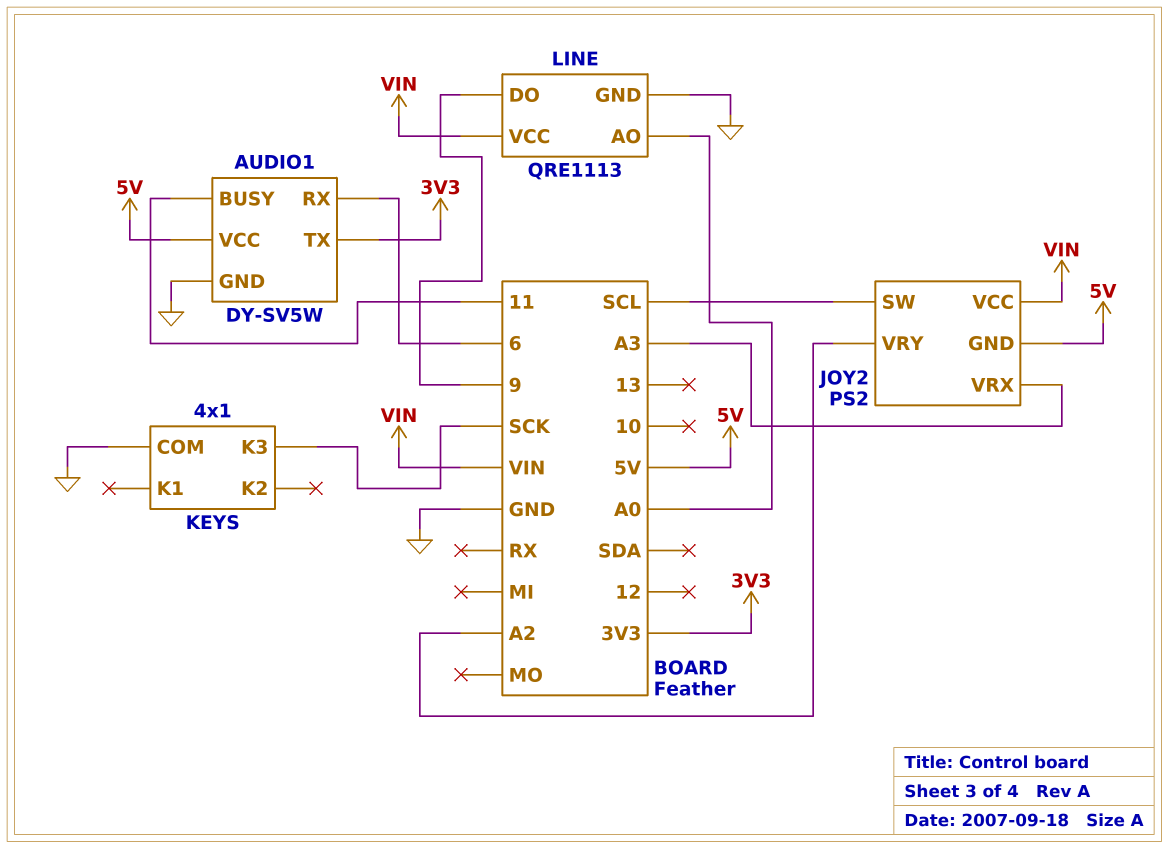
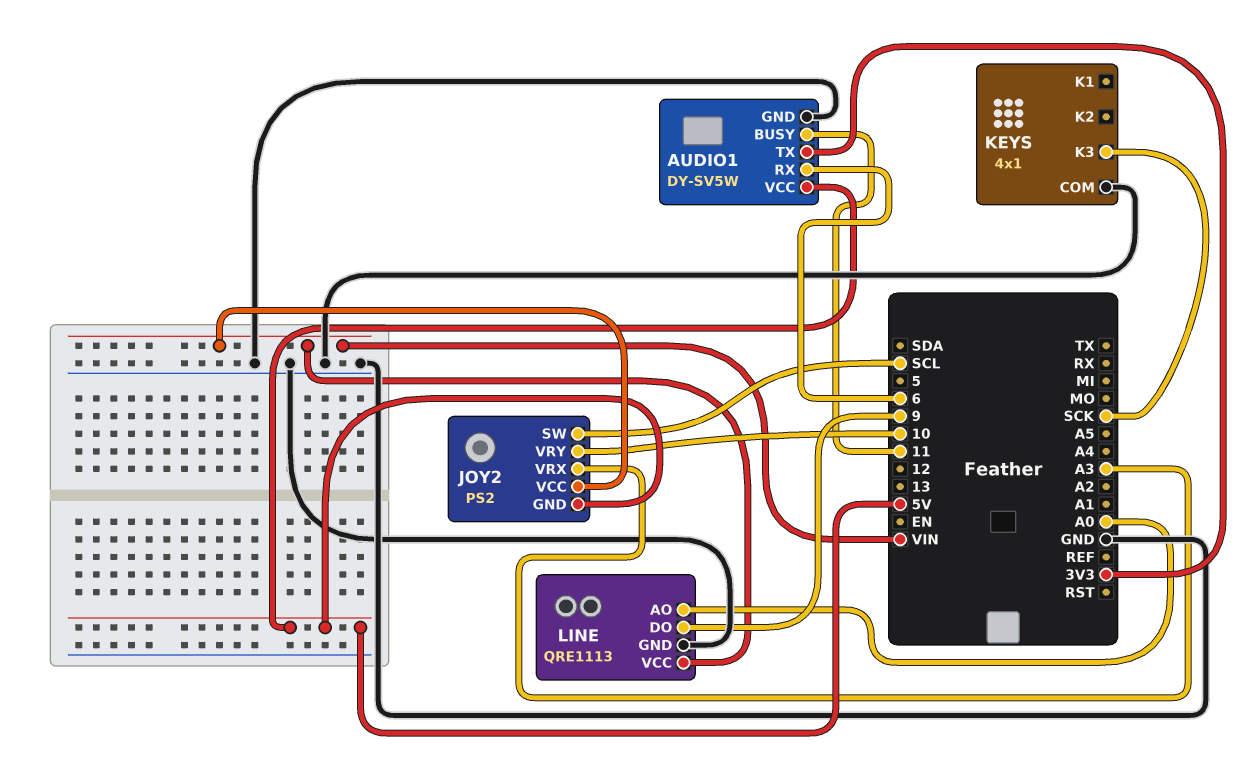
JOY2 pin VRY: A2 -> 10

